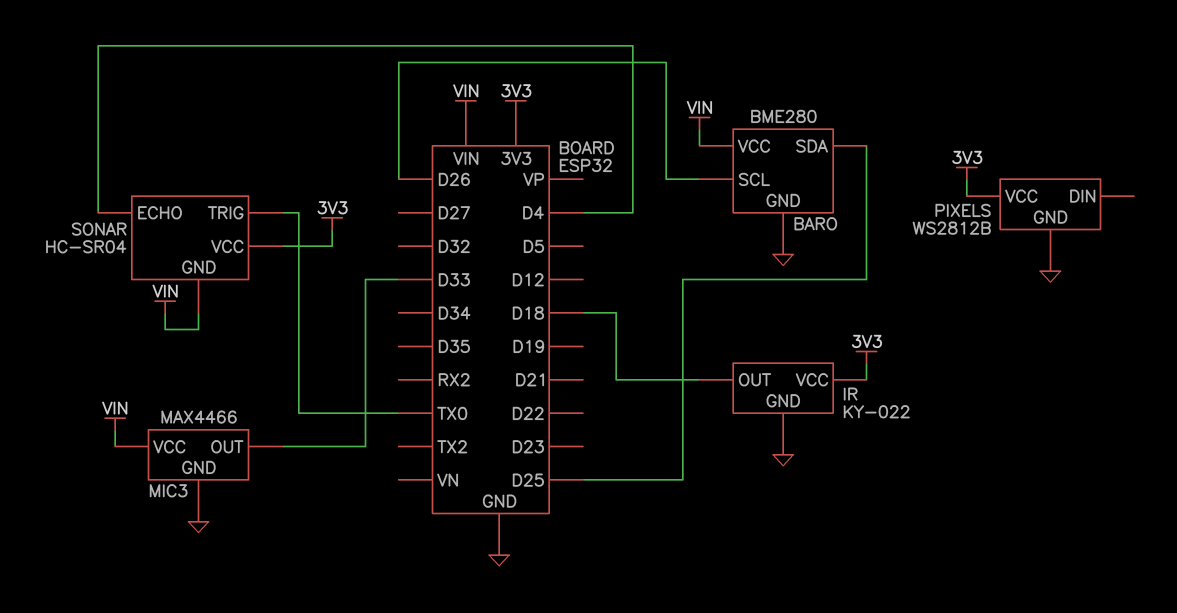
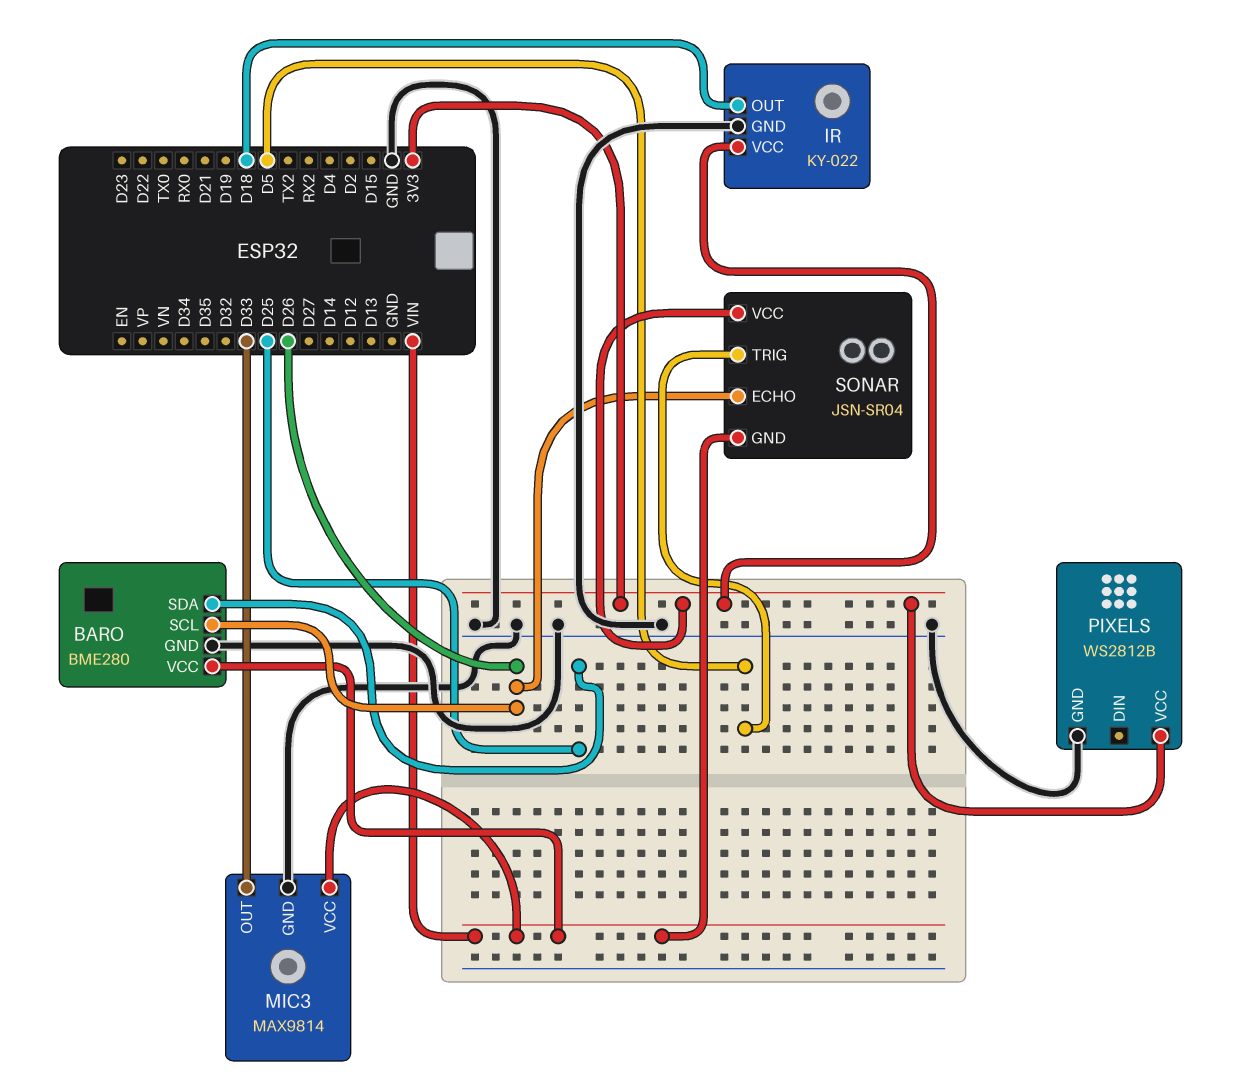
MIC3: MAX4466 -> MAX9814
SONAR: HC-SR04 -> JSN-SR04
SONAR pin ECHO: D4 -> D26
SONAR pin TRIG: TX0 -> D5

